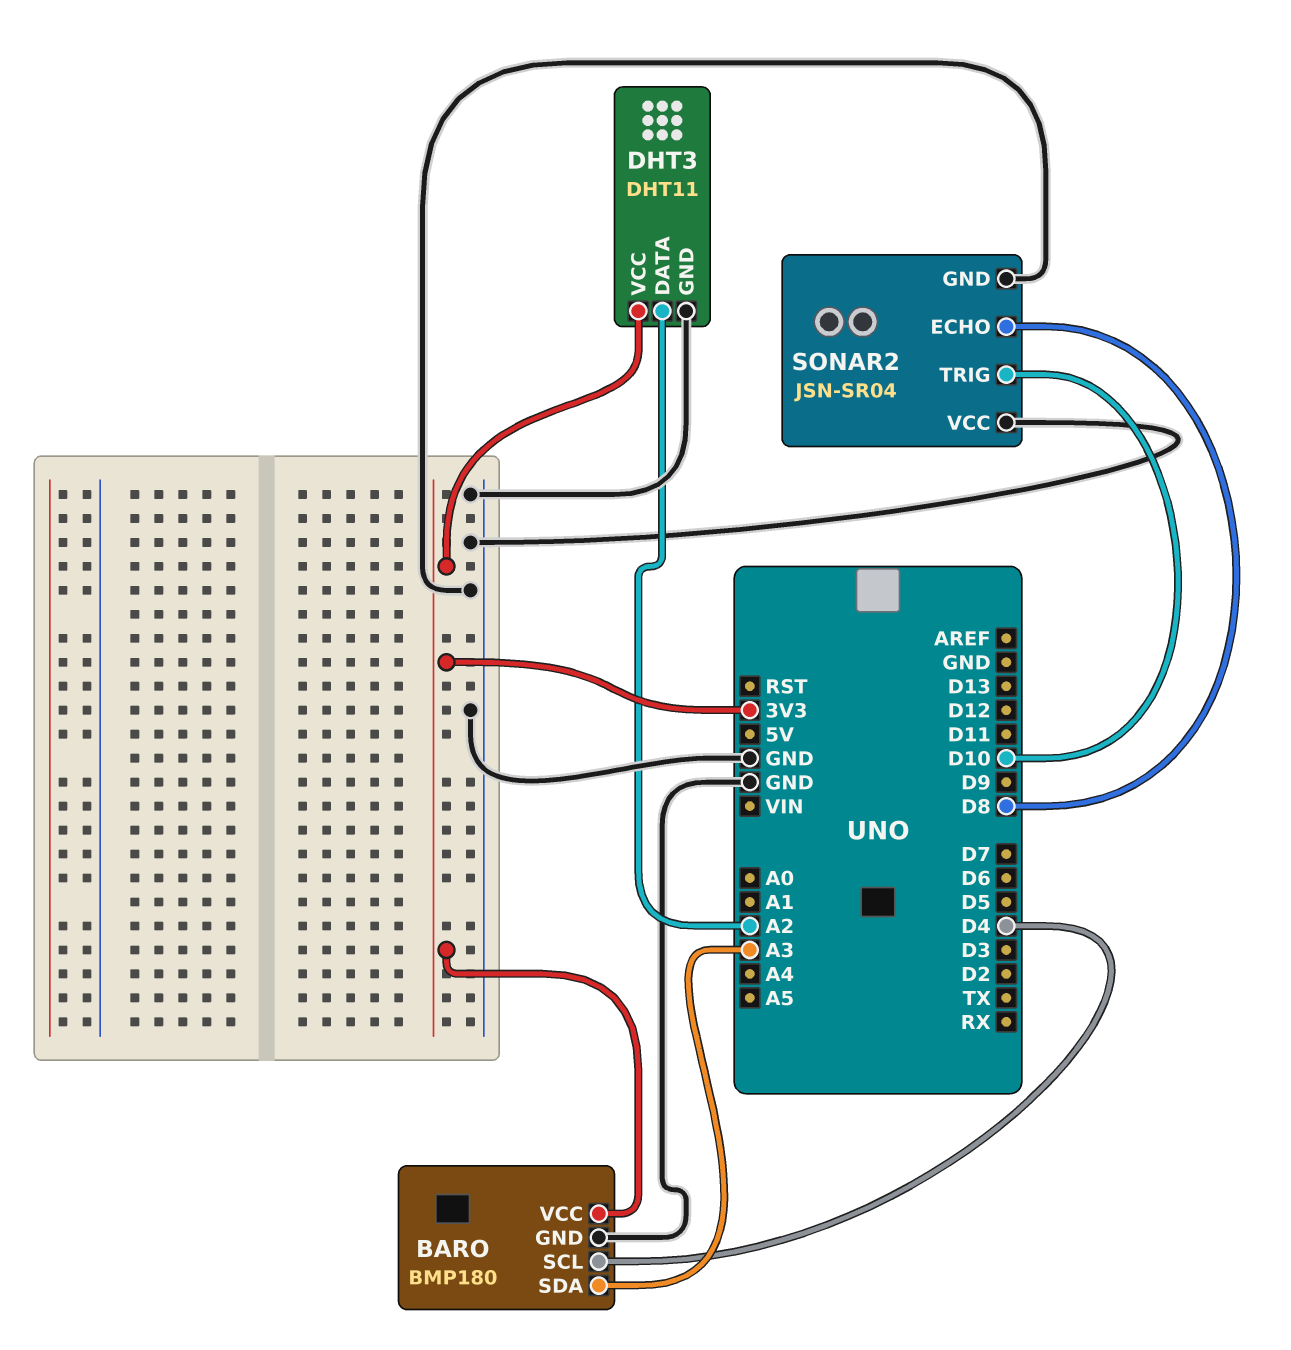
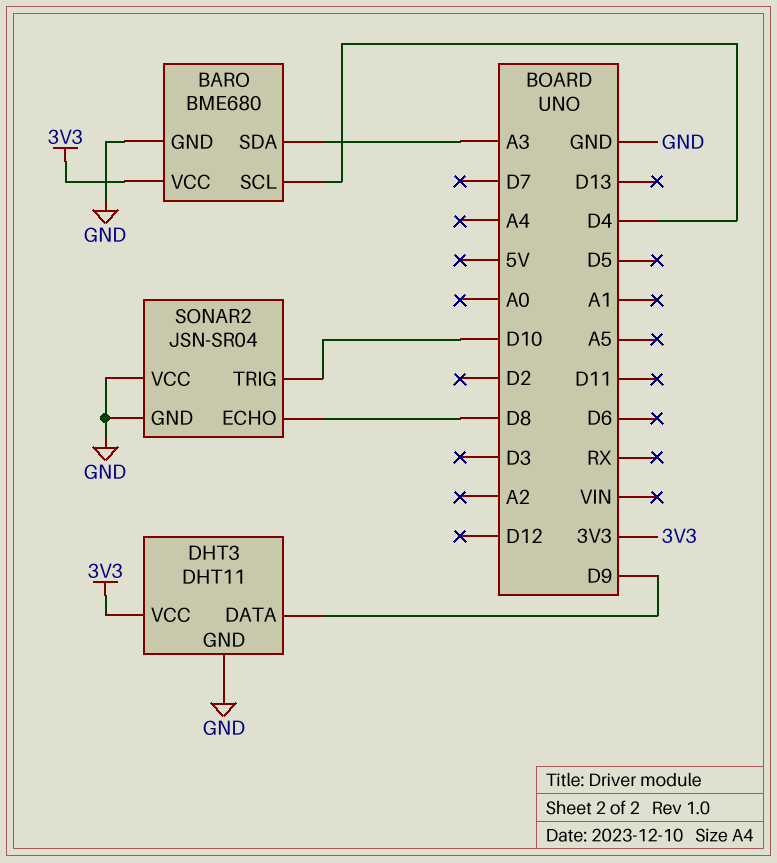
BARO: BMP180 -> BME680
DHT3 pin DATA: A2 -> D9

